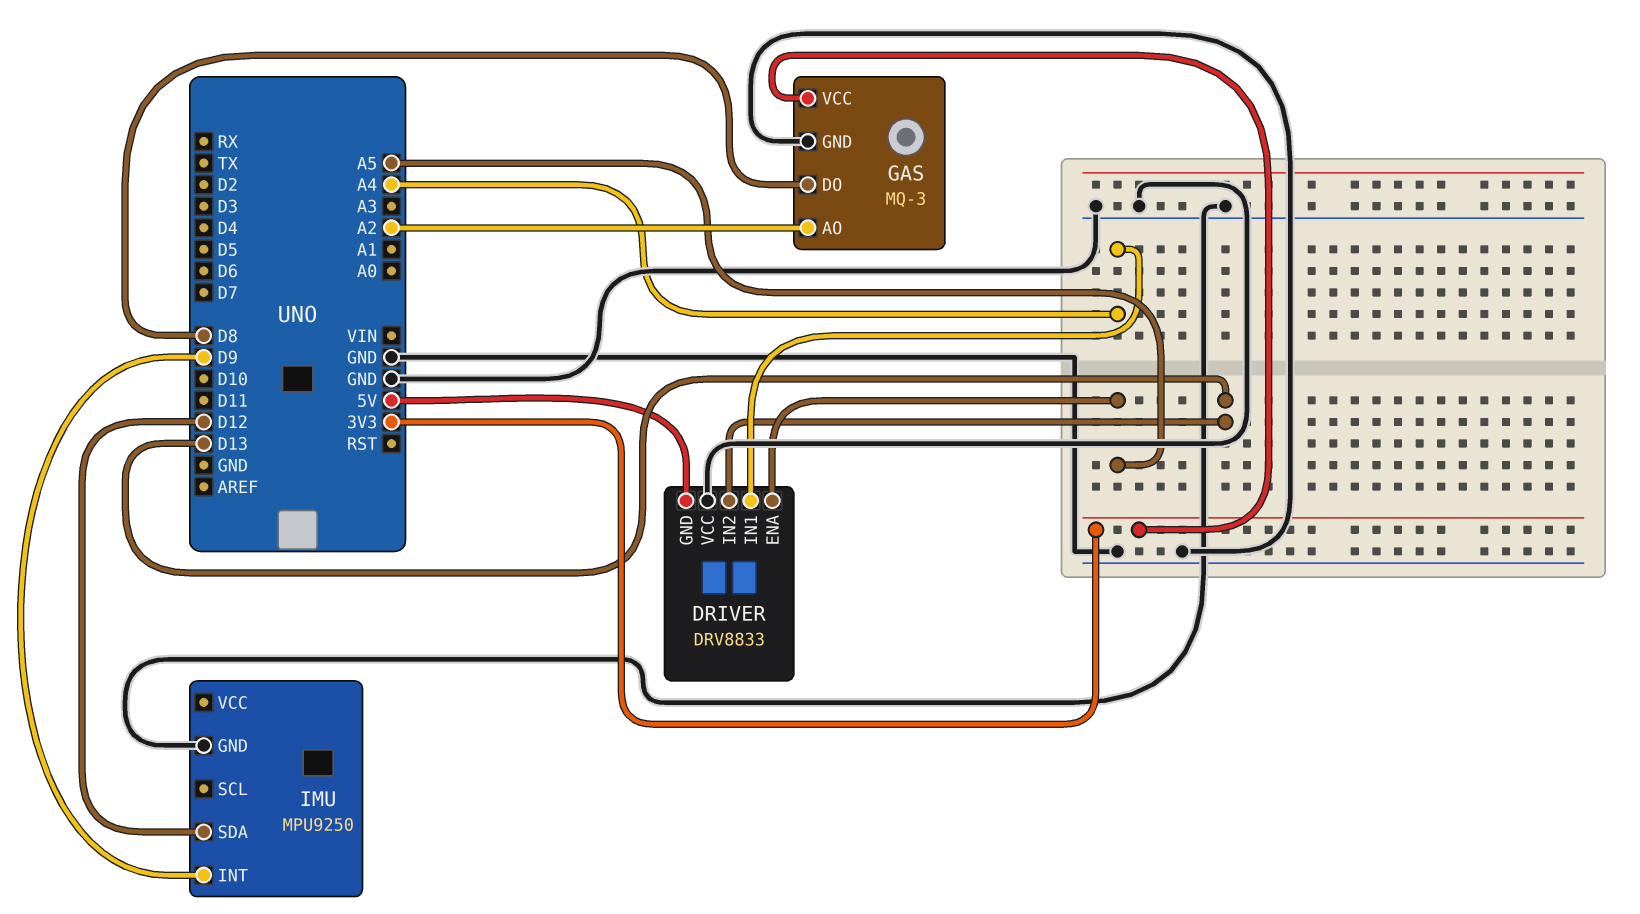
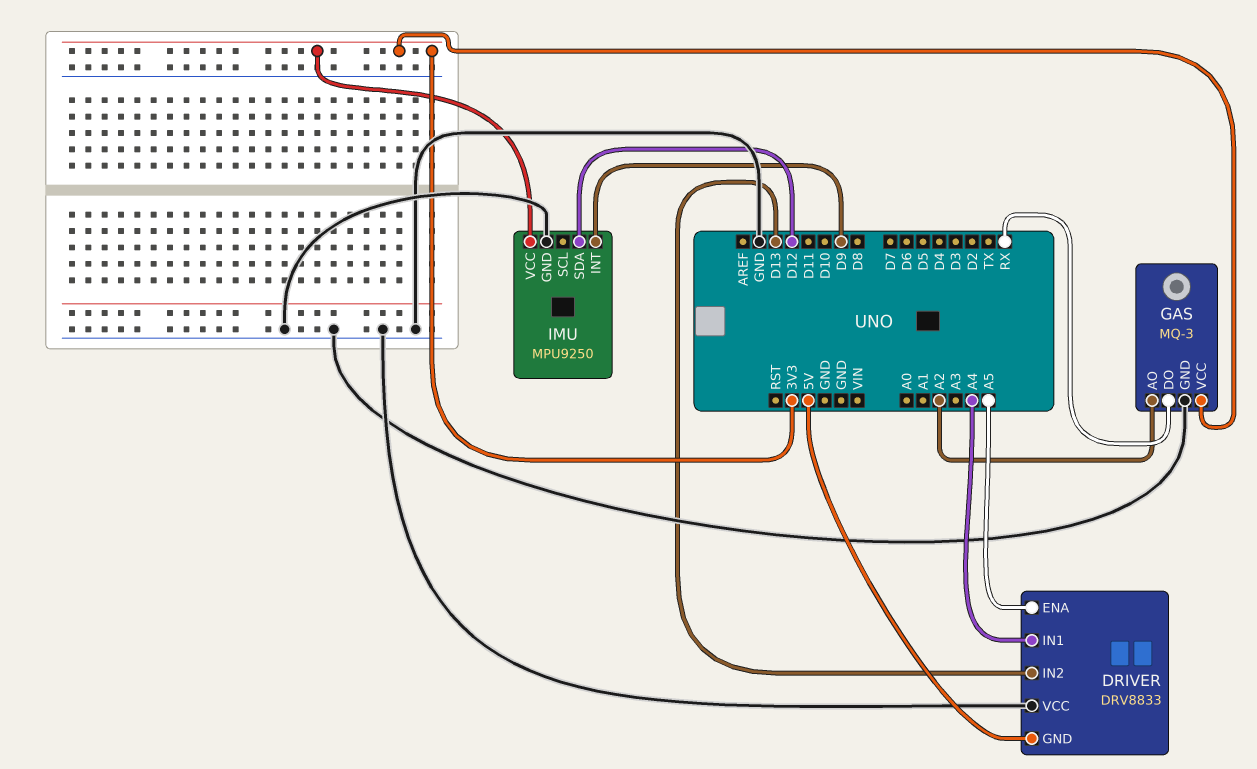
GAS pin DO: D8 -> RX
IMU pin VCC: none -> 3V3

